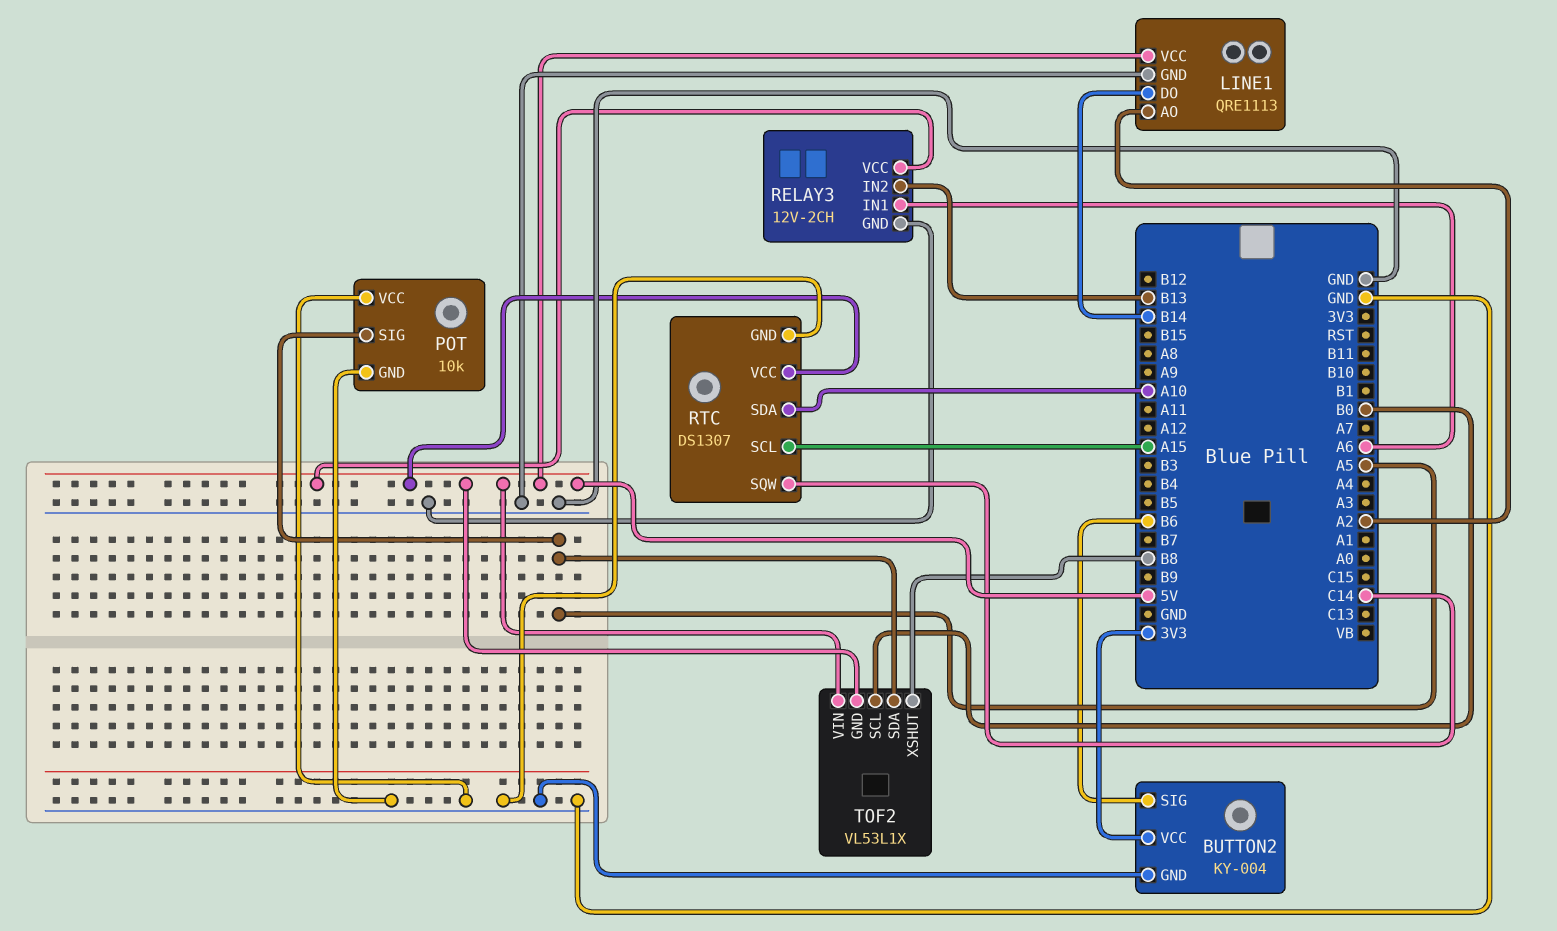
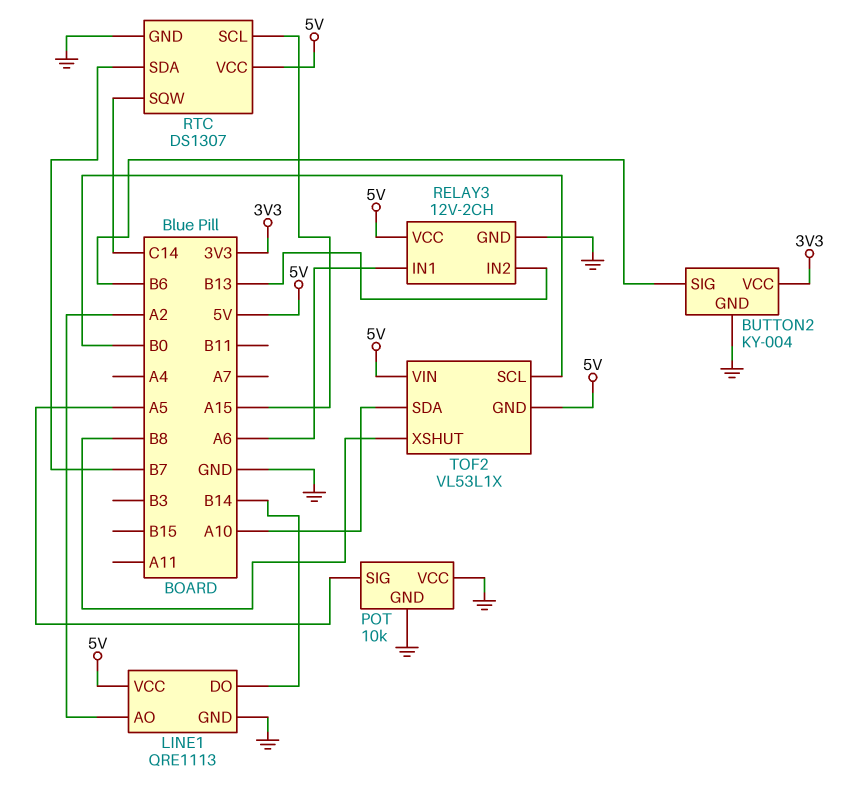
RTC pin SDA: A10 -> B7
TOF2 pin SDA: A5 -> A10

